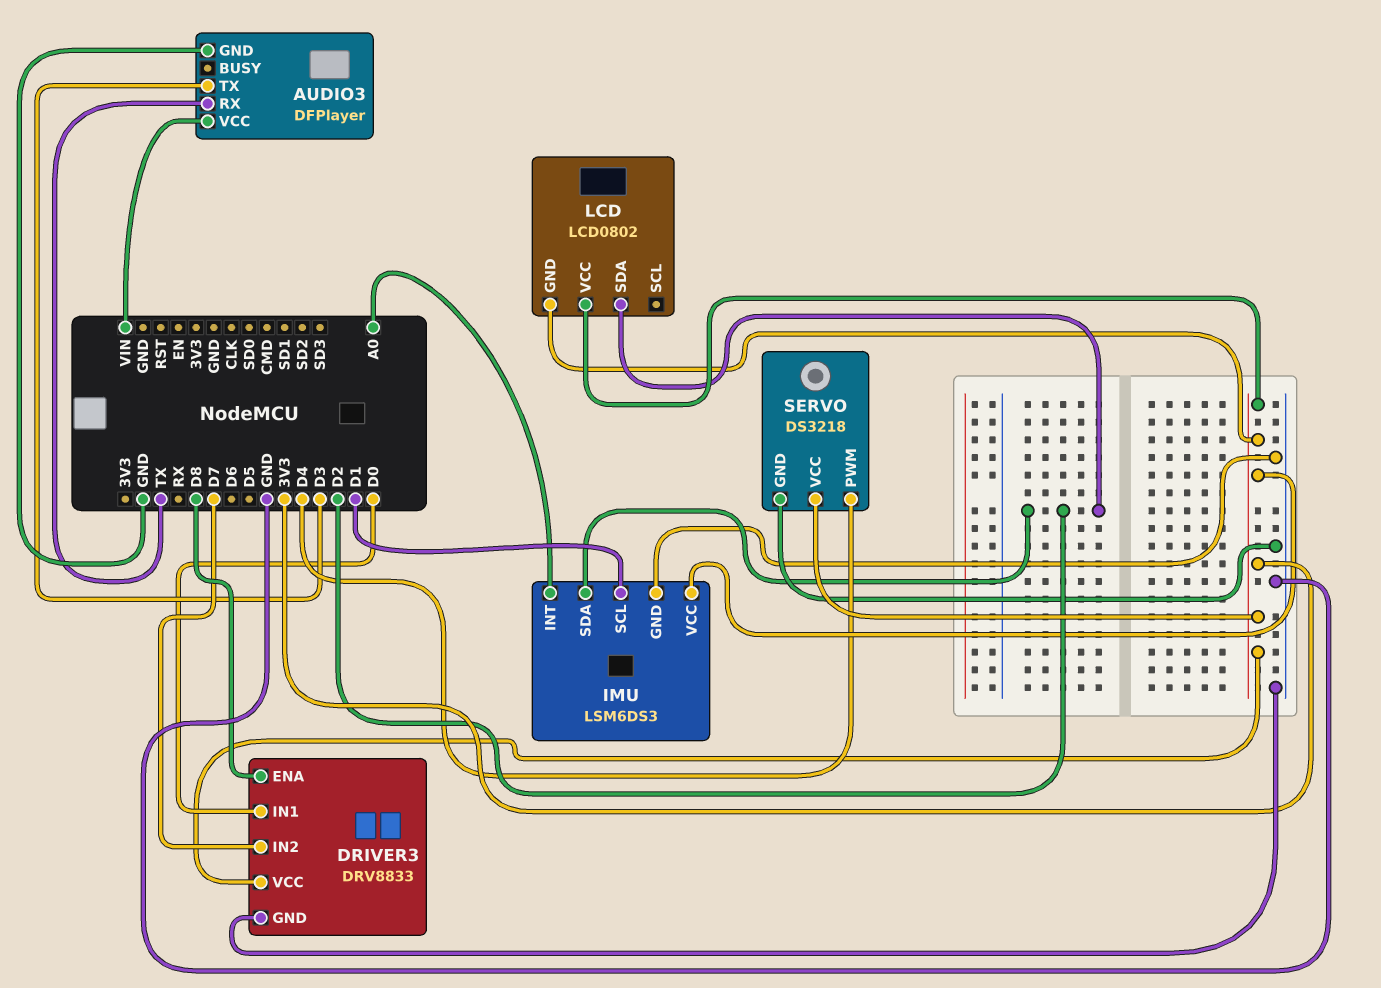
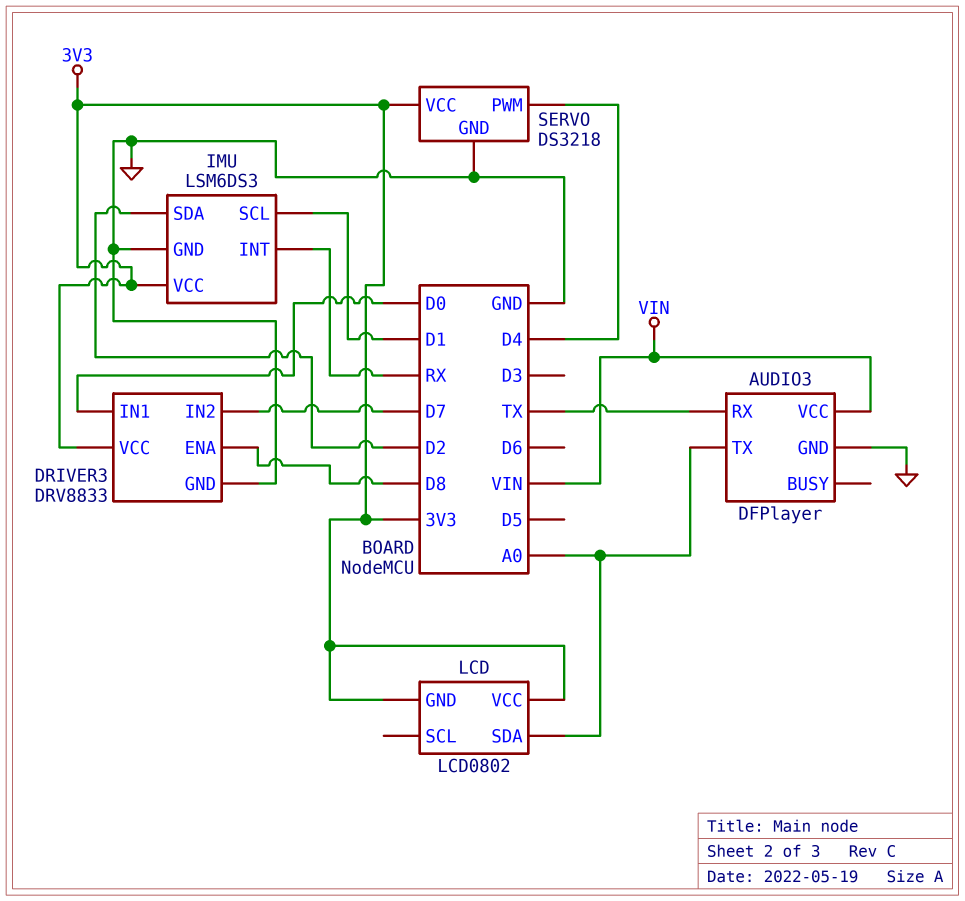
AUDIO3 pin TX: D3 -> A0
IMU pin INT: A0 -> RX
LCD pin SDA: D2 -> A0

